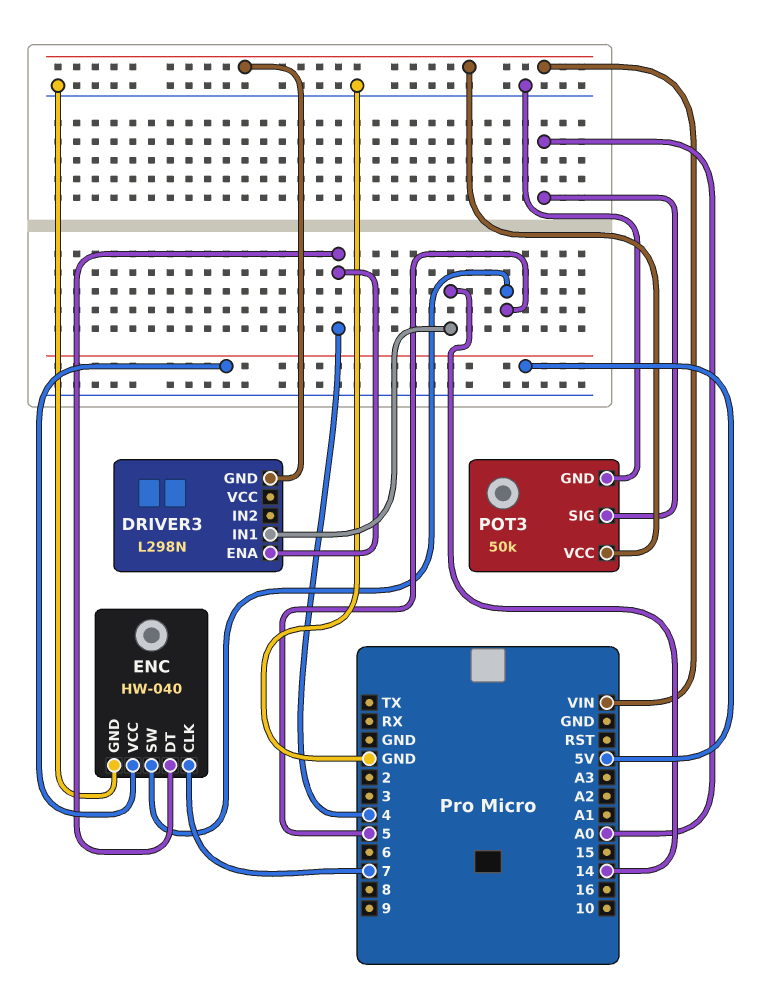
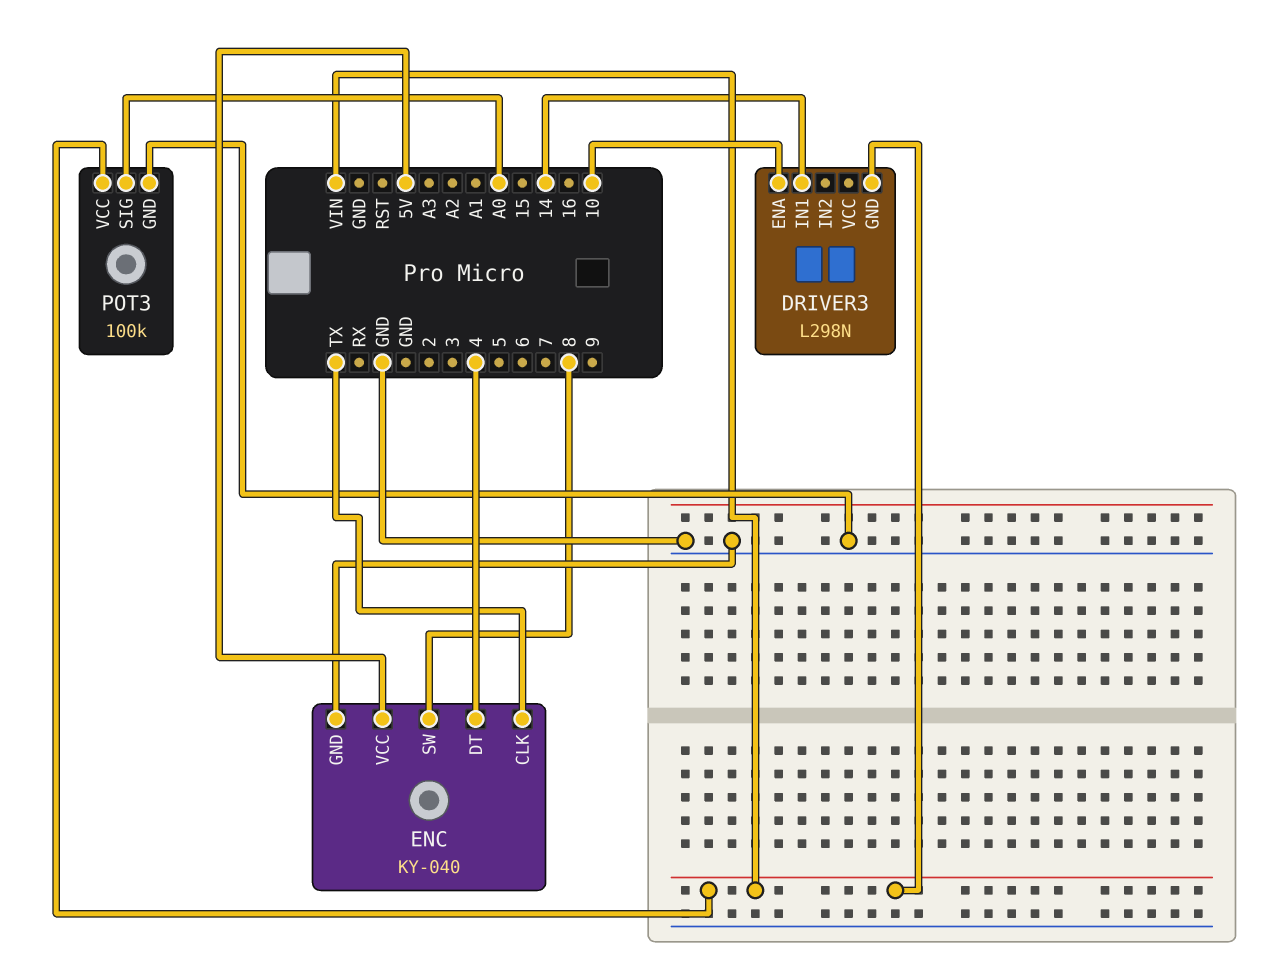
DRIVER3 pin ENA: 4 -> 10
ENC: HW-040 -> KY-040
ENC pin CLK: 7 -> TX
ENC pin SW: 5 -> 8
POT3: 50k -> 100k

